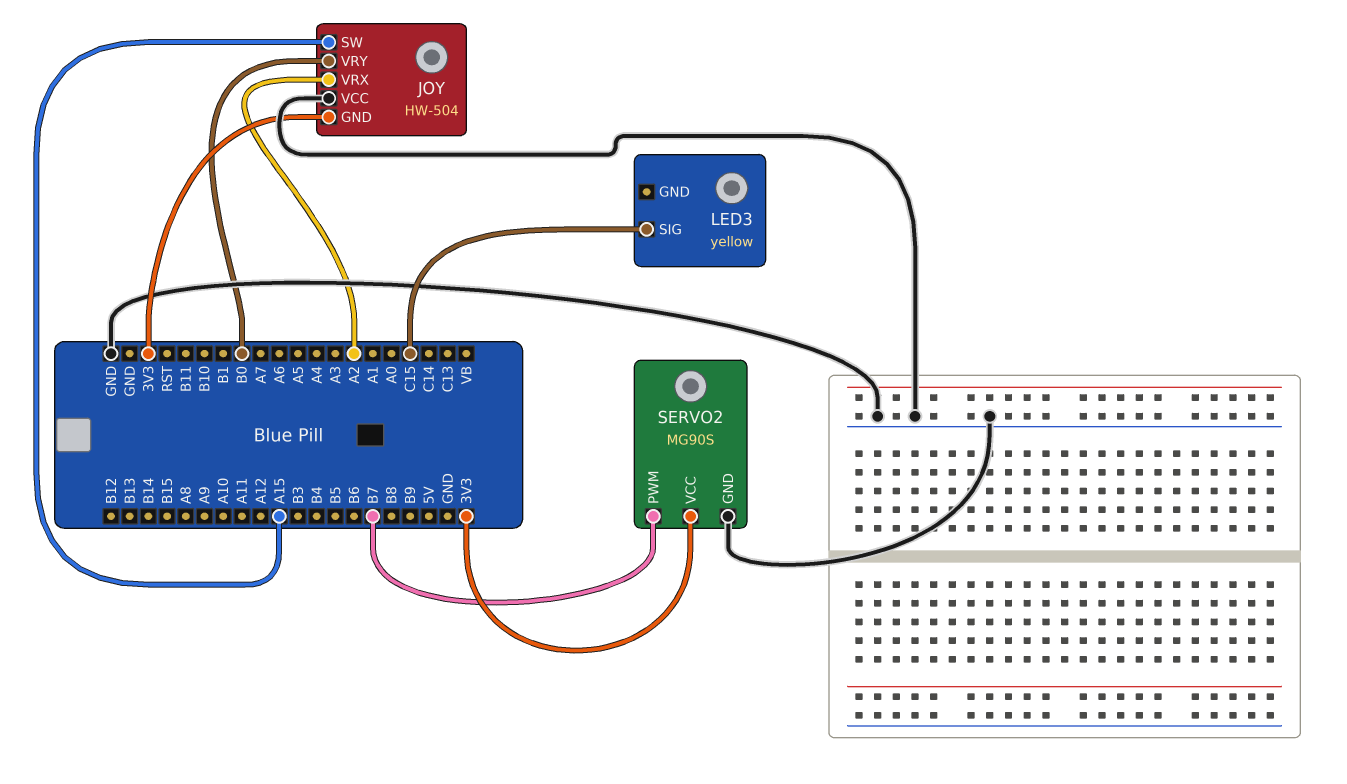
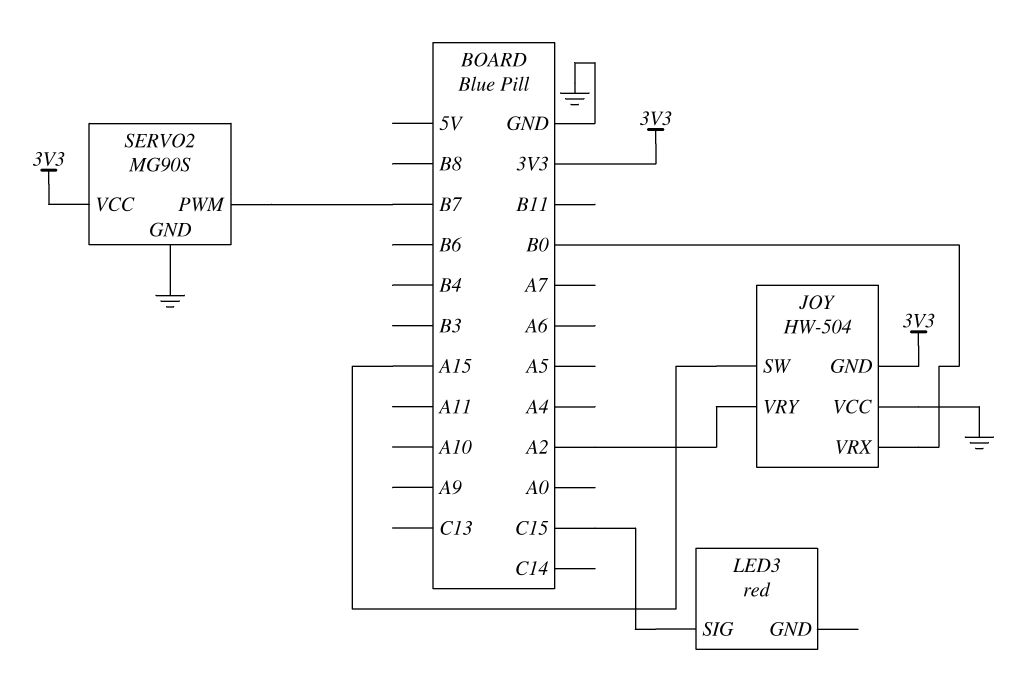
JOY pin VRX: A2 -> B0
JOY pin VRY: B0 -> A2
LED3: yellow -> red

